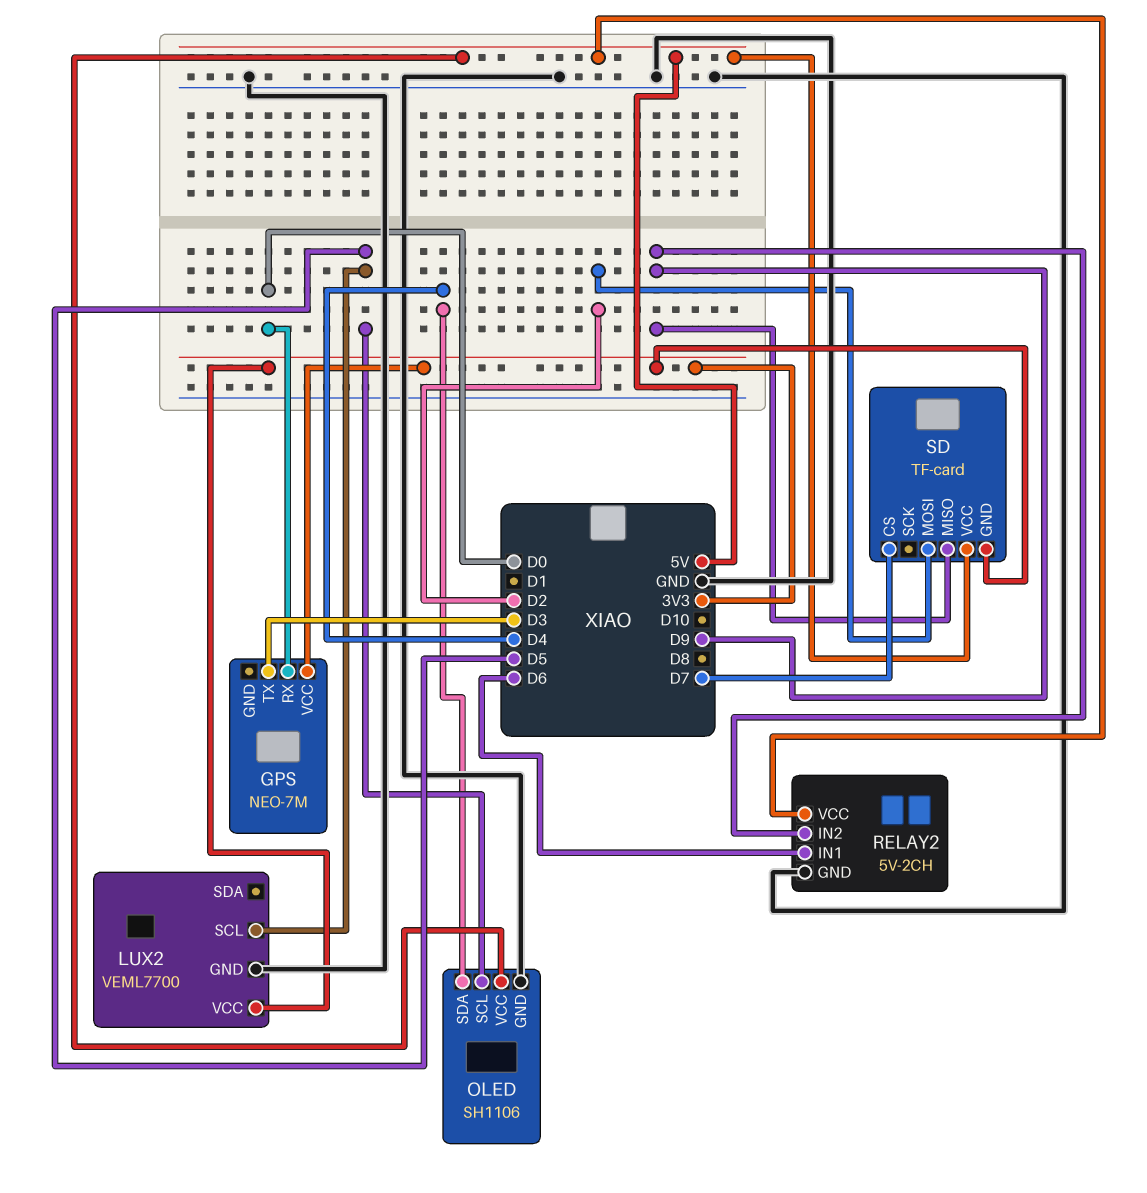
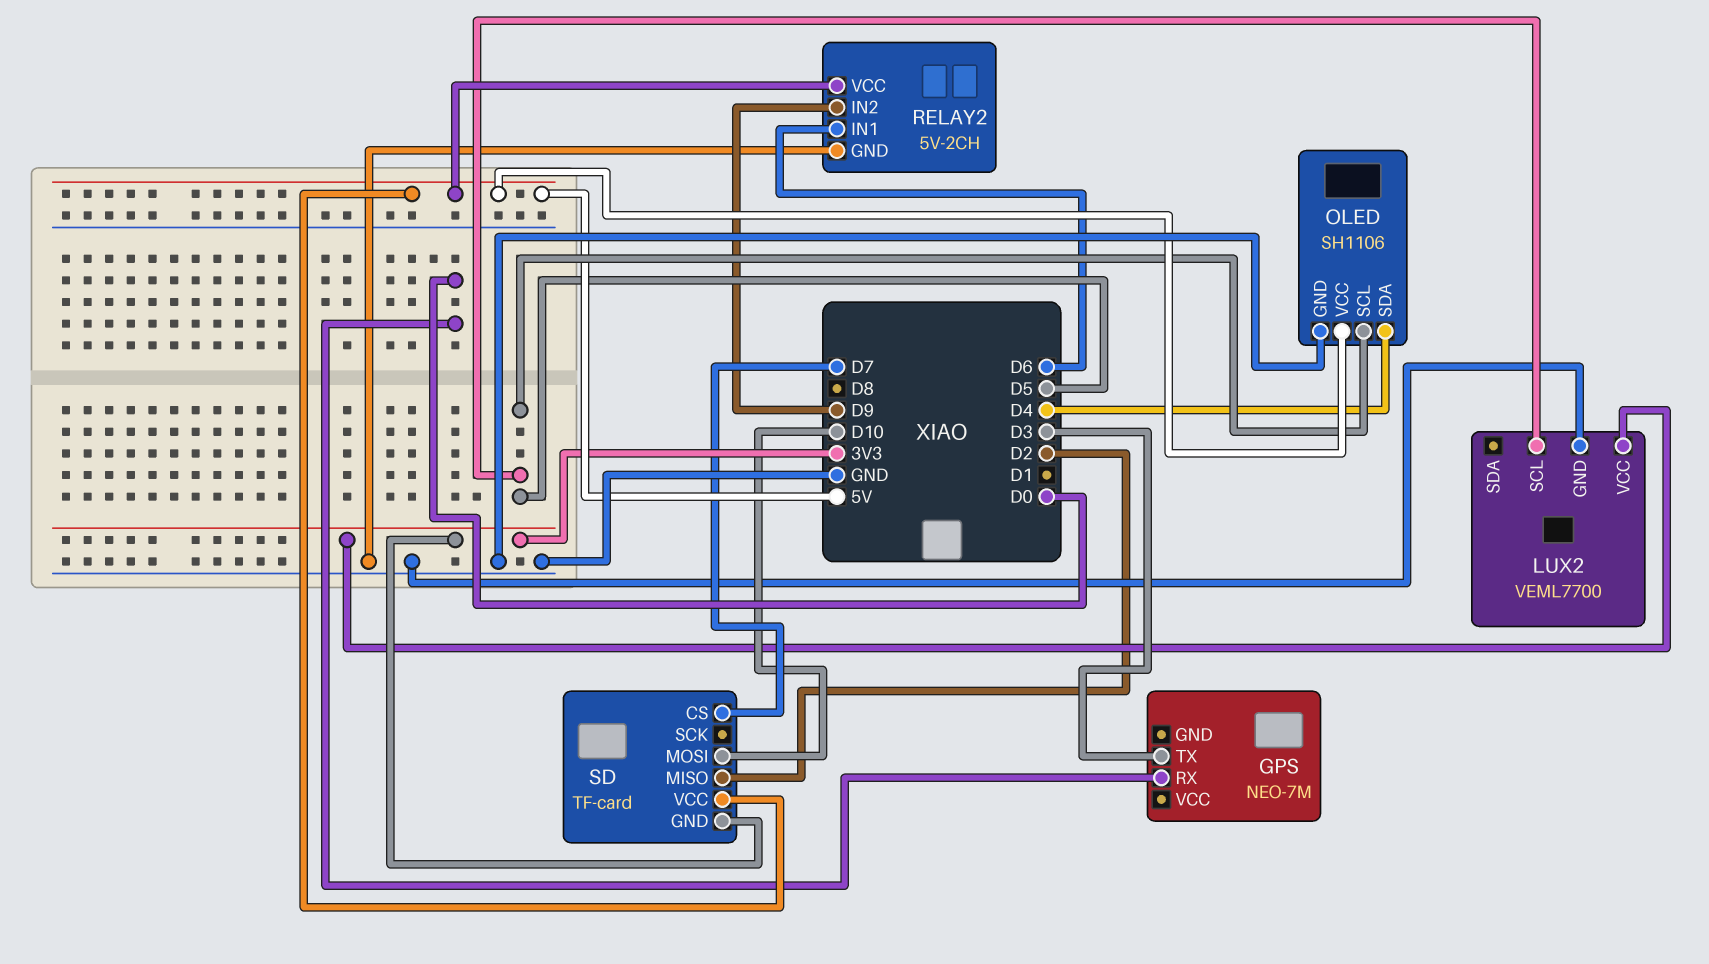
GPS pin VCC: 3V3 -> none
SD pin MISO: D9 -> D2
SD pin MOSI: D2 -> D10

